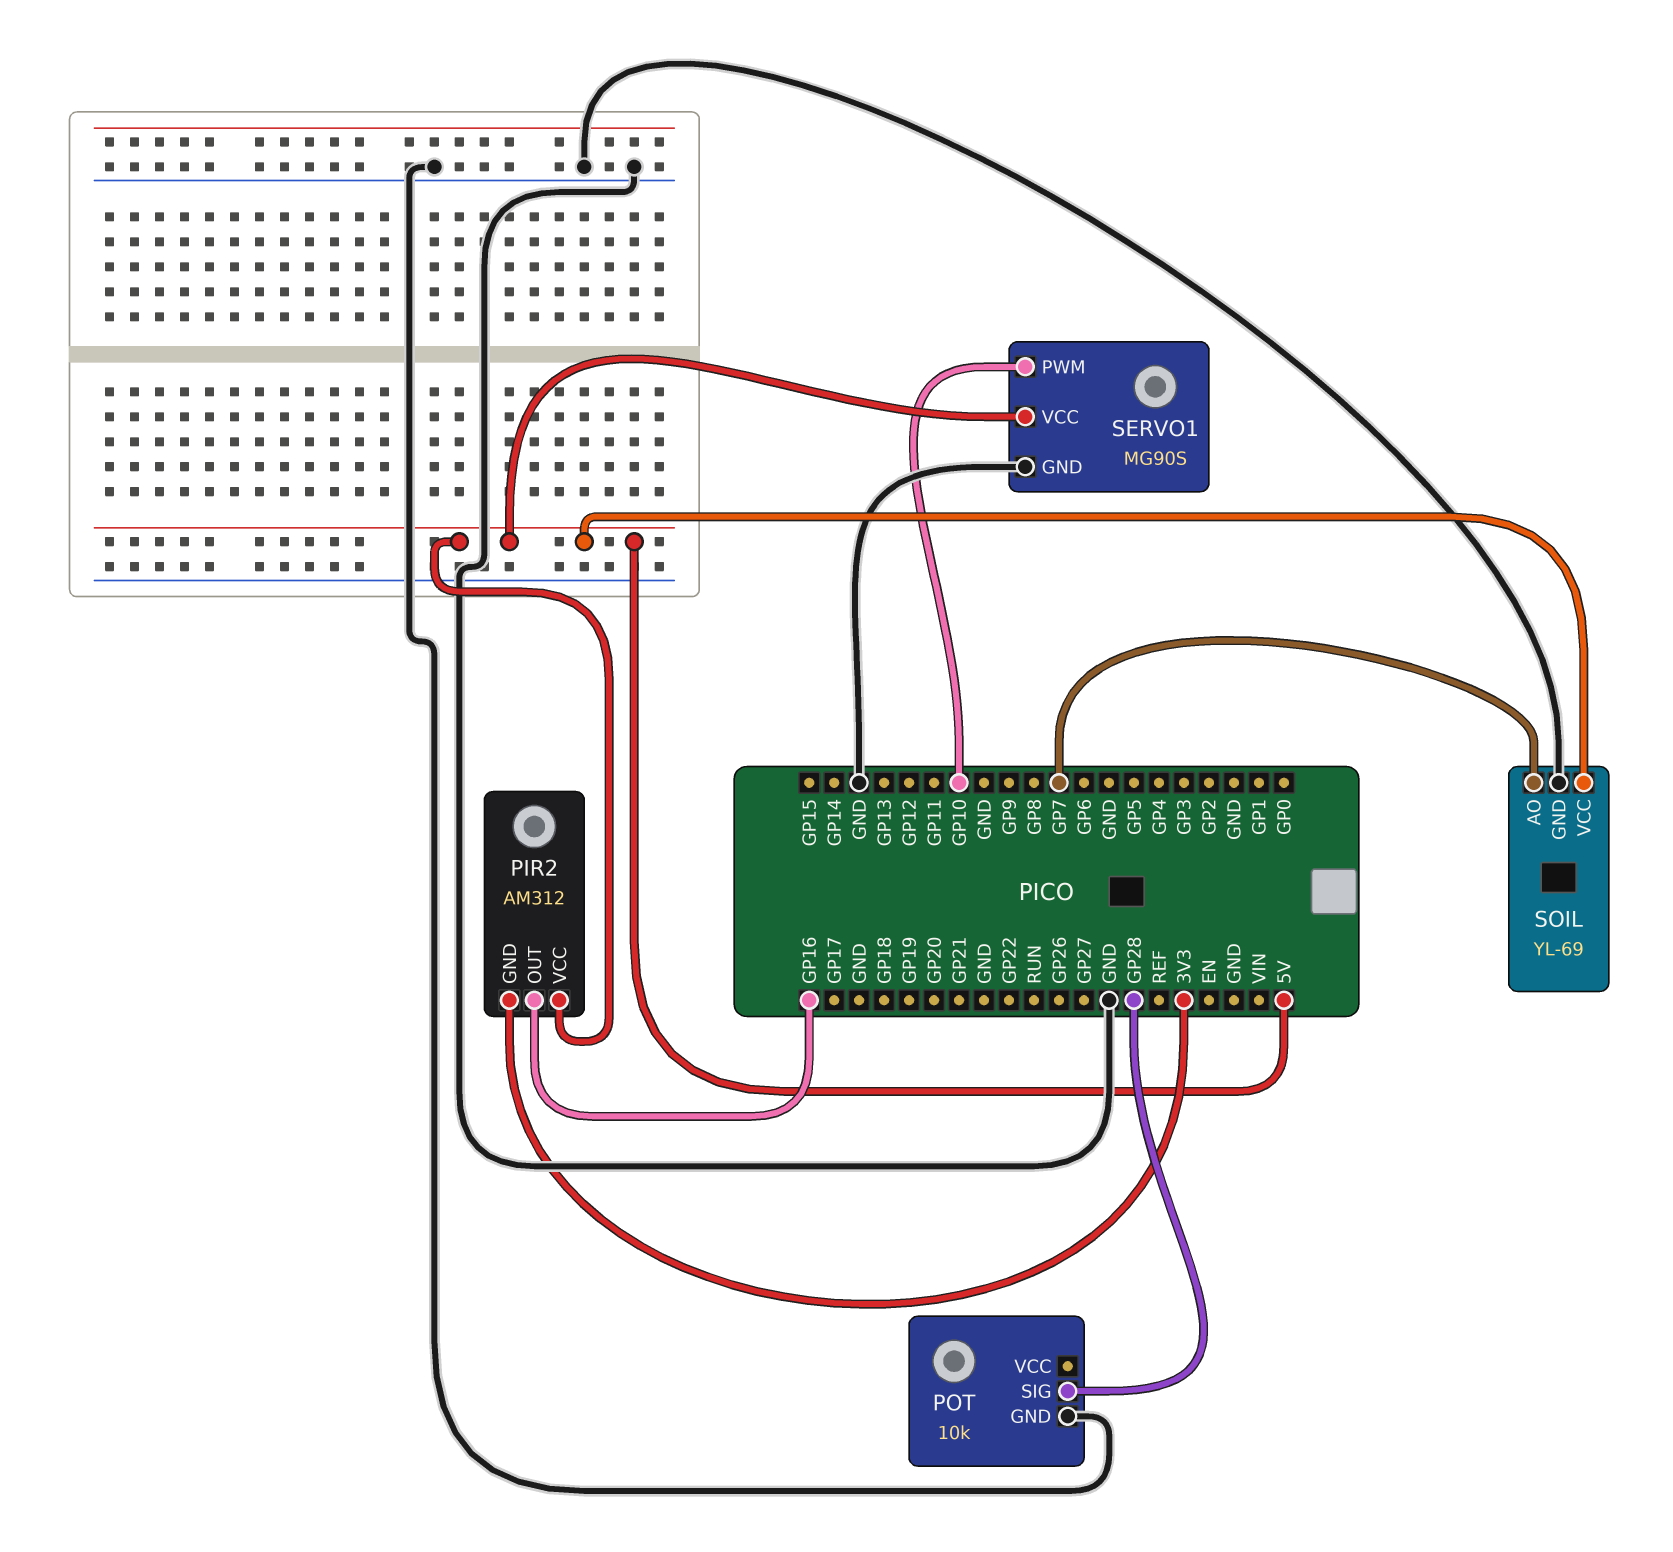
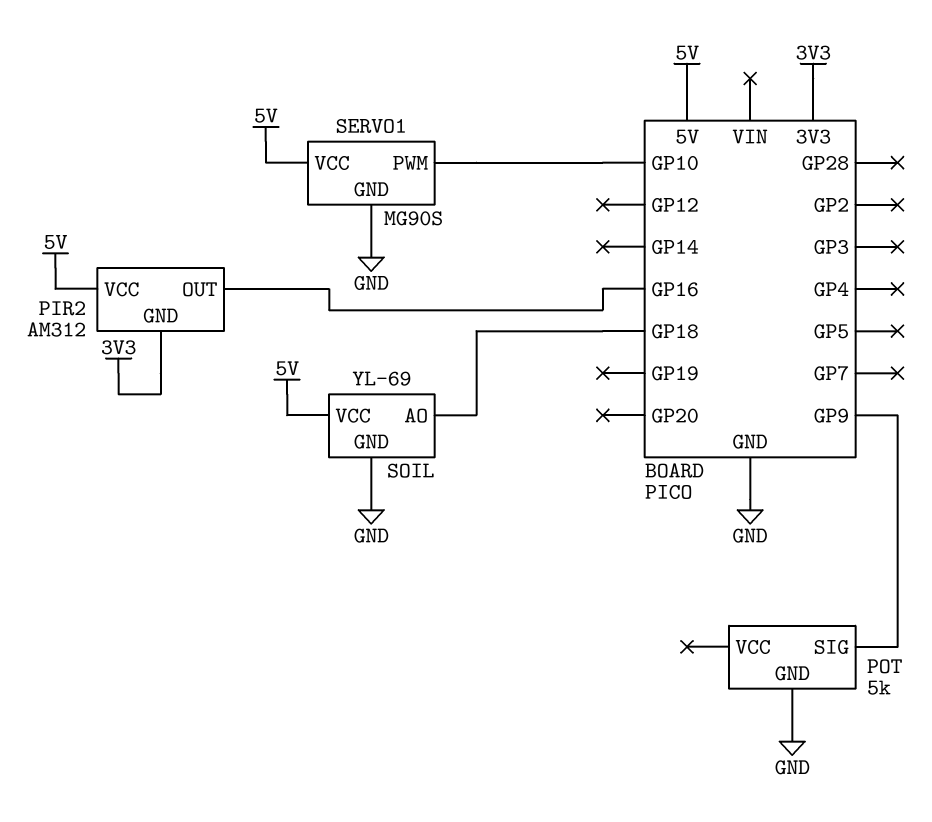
POT: 10k -> 5k
POT pin SIG: GP28 -> GP9
SOIL pin AO: GP7 -> GP18

